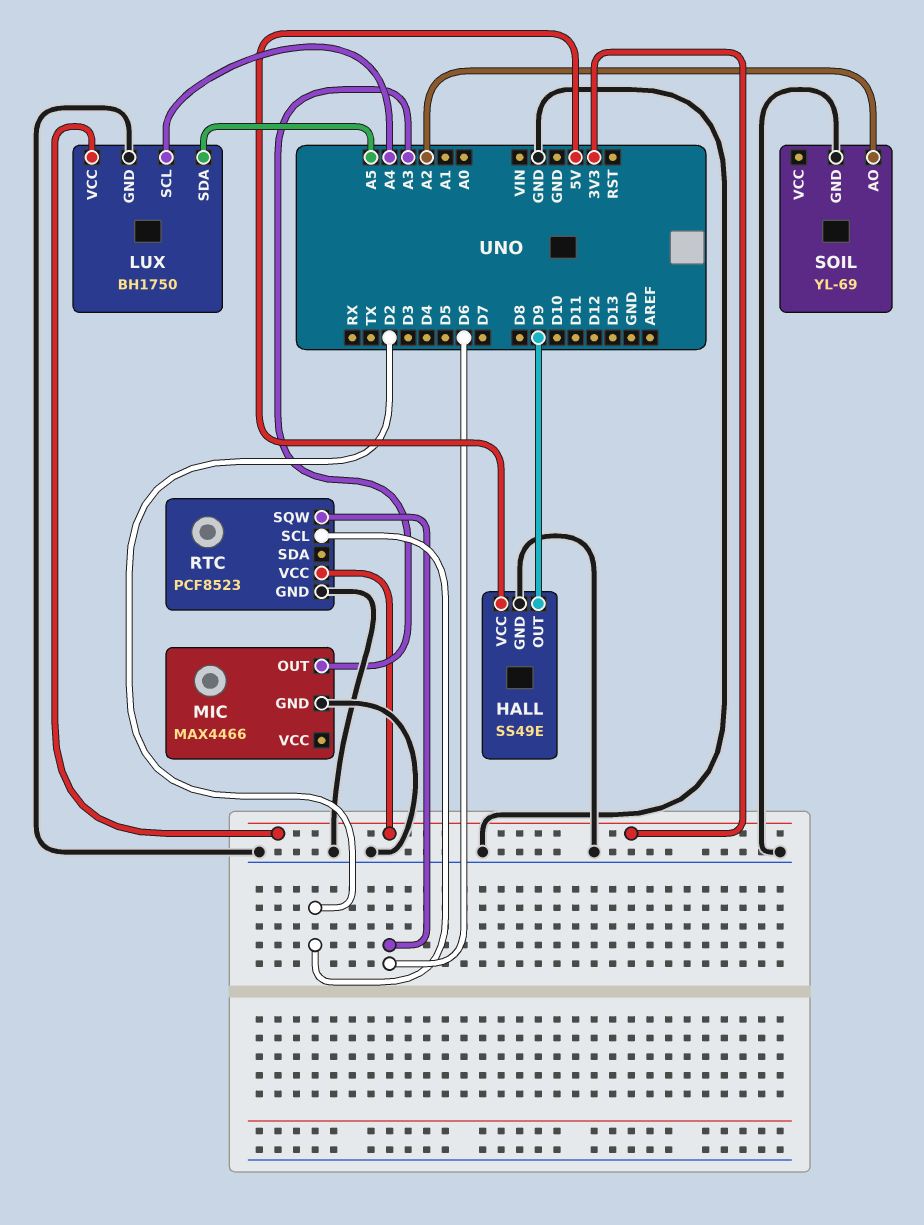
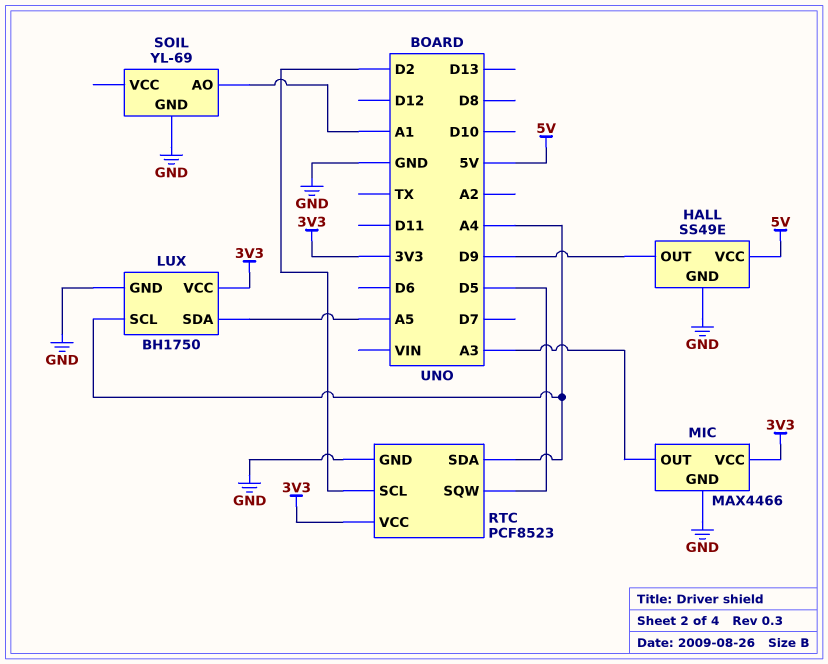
MIC pin VCC: none -> 3V3
RTC pin SDA: none -> A4
RTC pin SQW: D6 -> D5
SOIL pin AO: A2 -> A1

